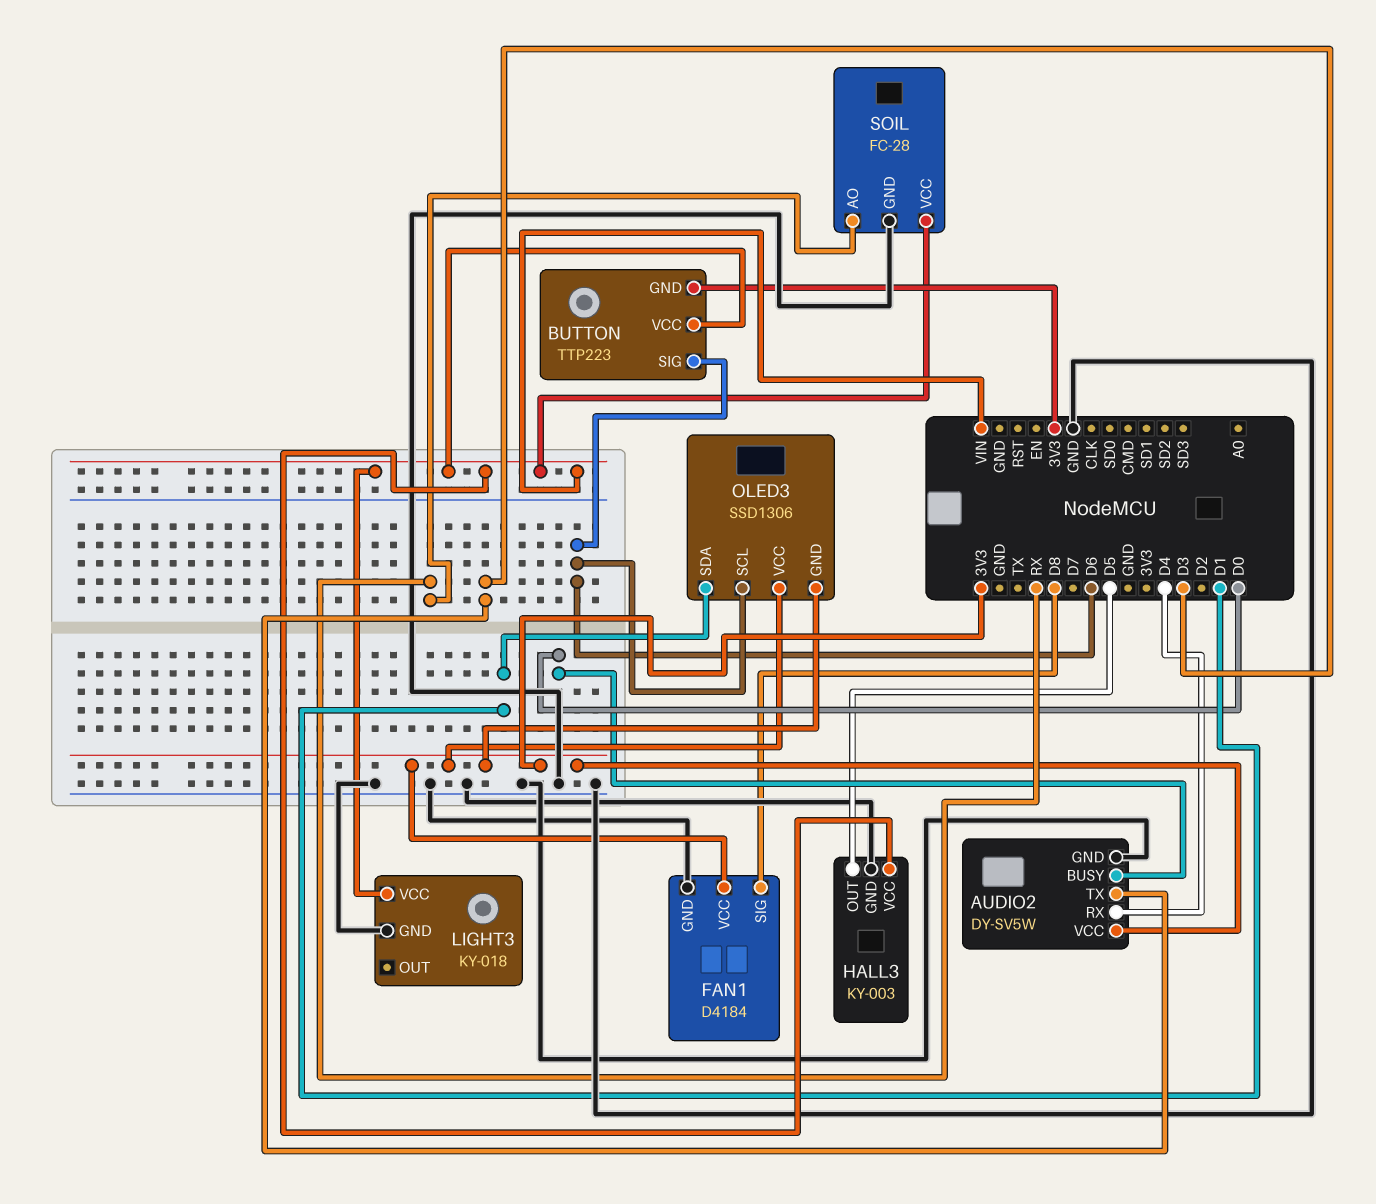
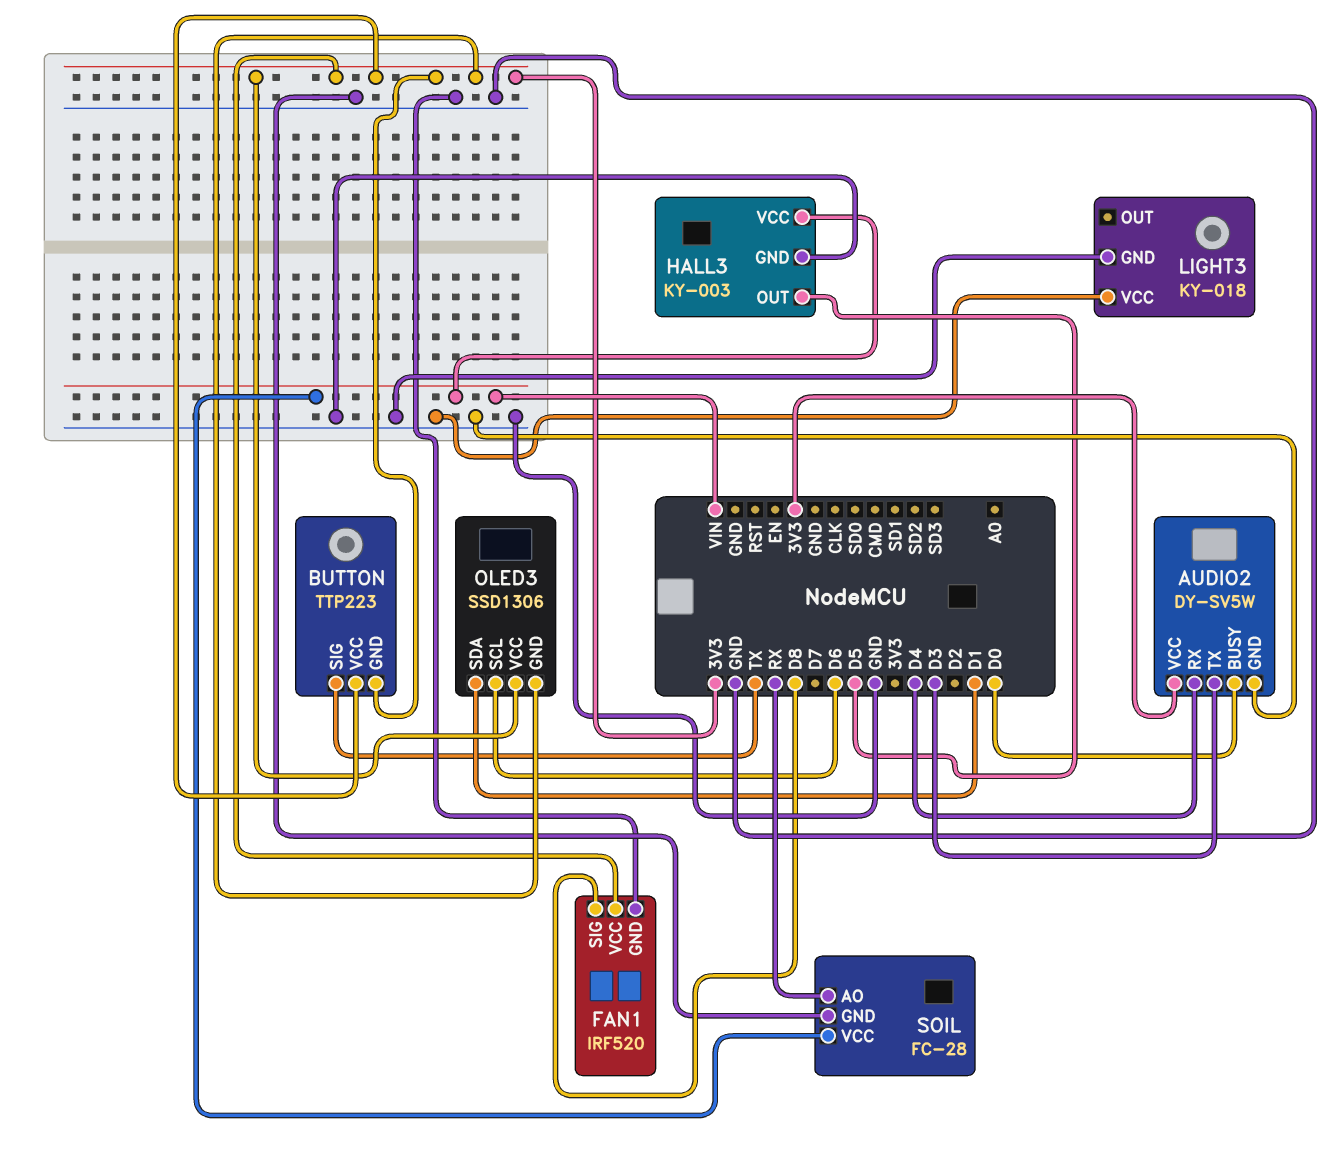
BUTTON pin SIG: D6 -> TX
BUTTON pin VCC: VIN -> 3V3
FAN1: D4184 -> IRF520
LIGHT3 pin VCC: VIN -> GND

